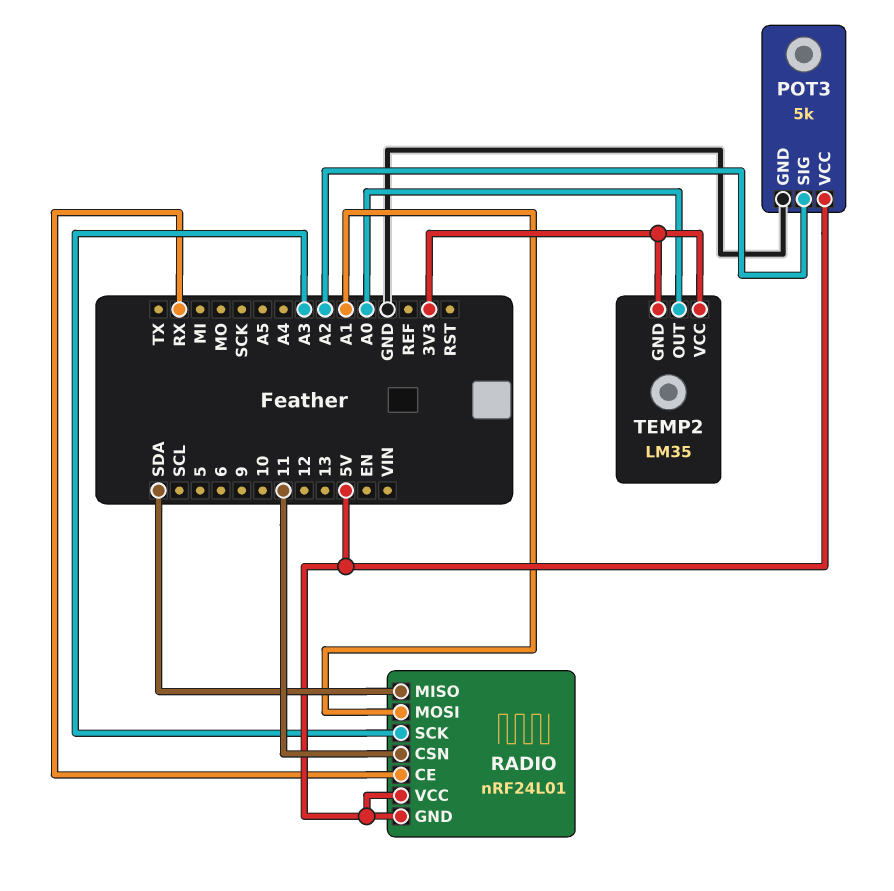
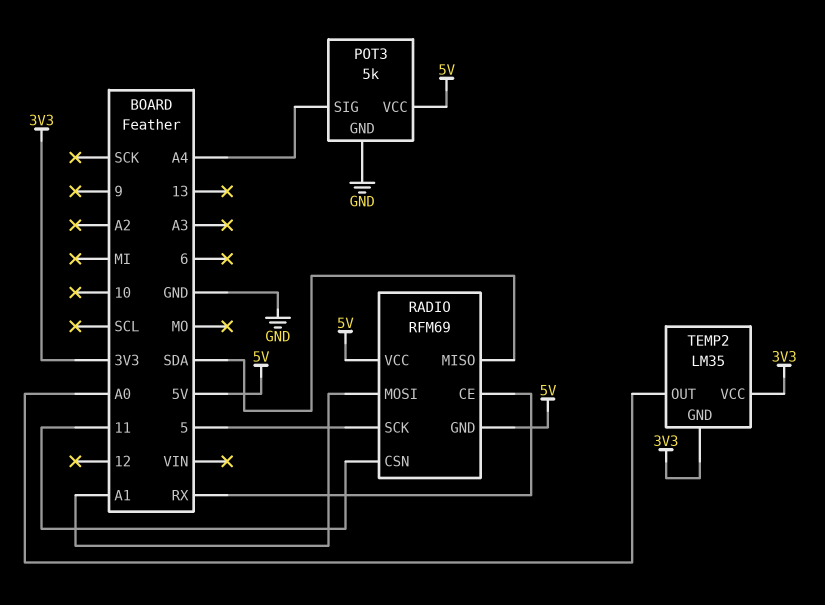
POT3 pin SIG: A2 -> A4
RADIO: nRF24L01 -> RFM69
RADIO pin SCK: A3 -> 5

